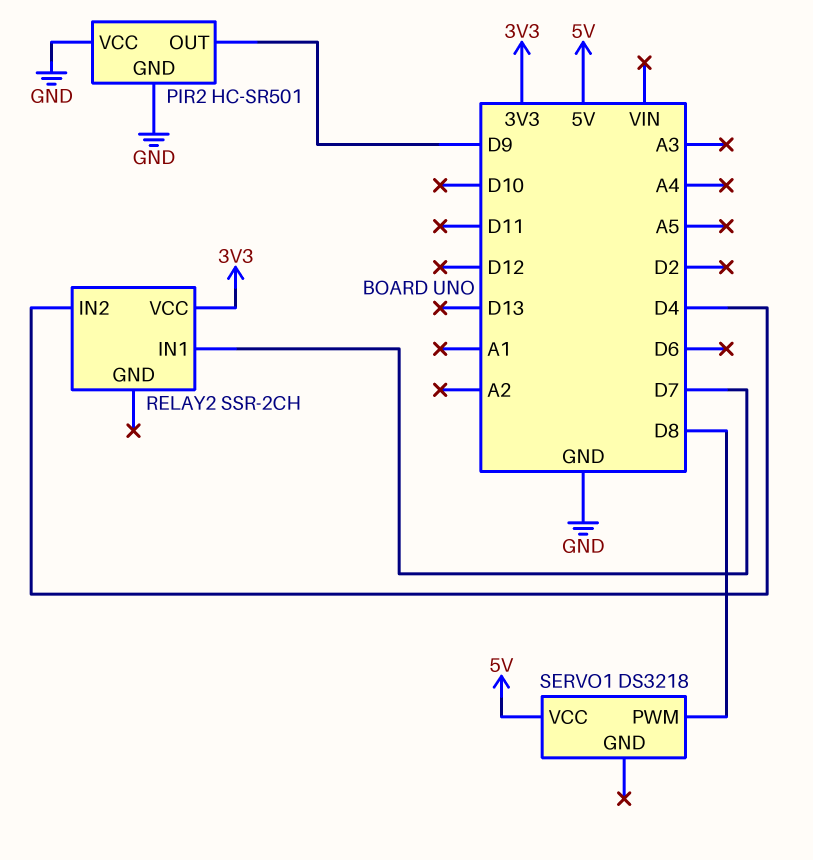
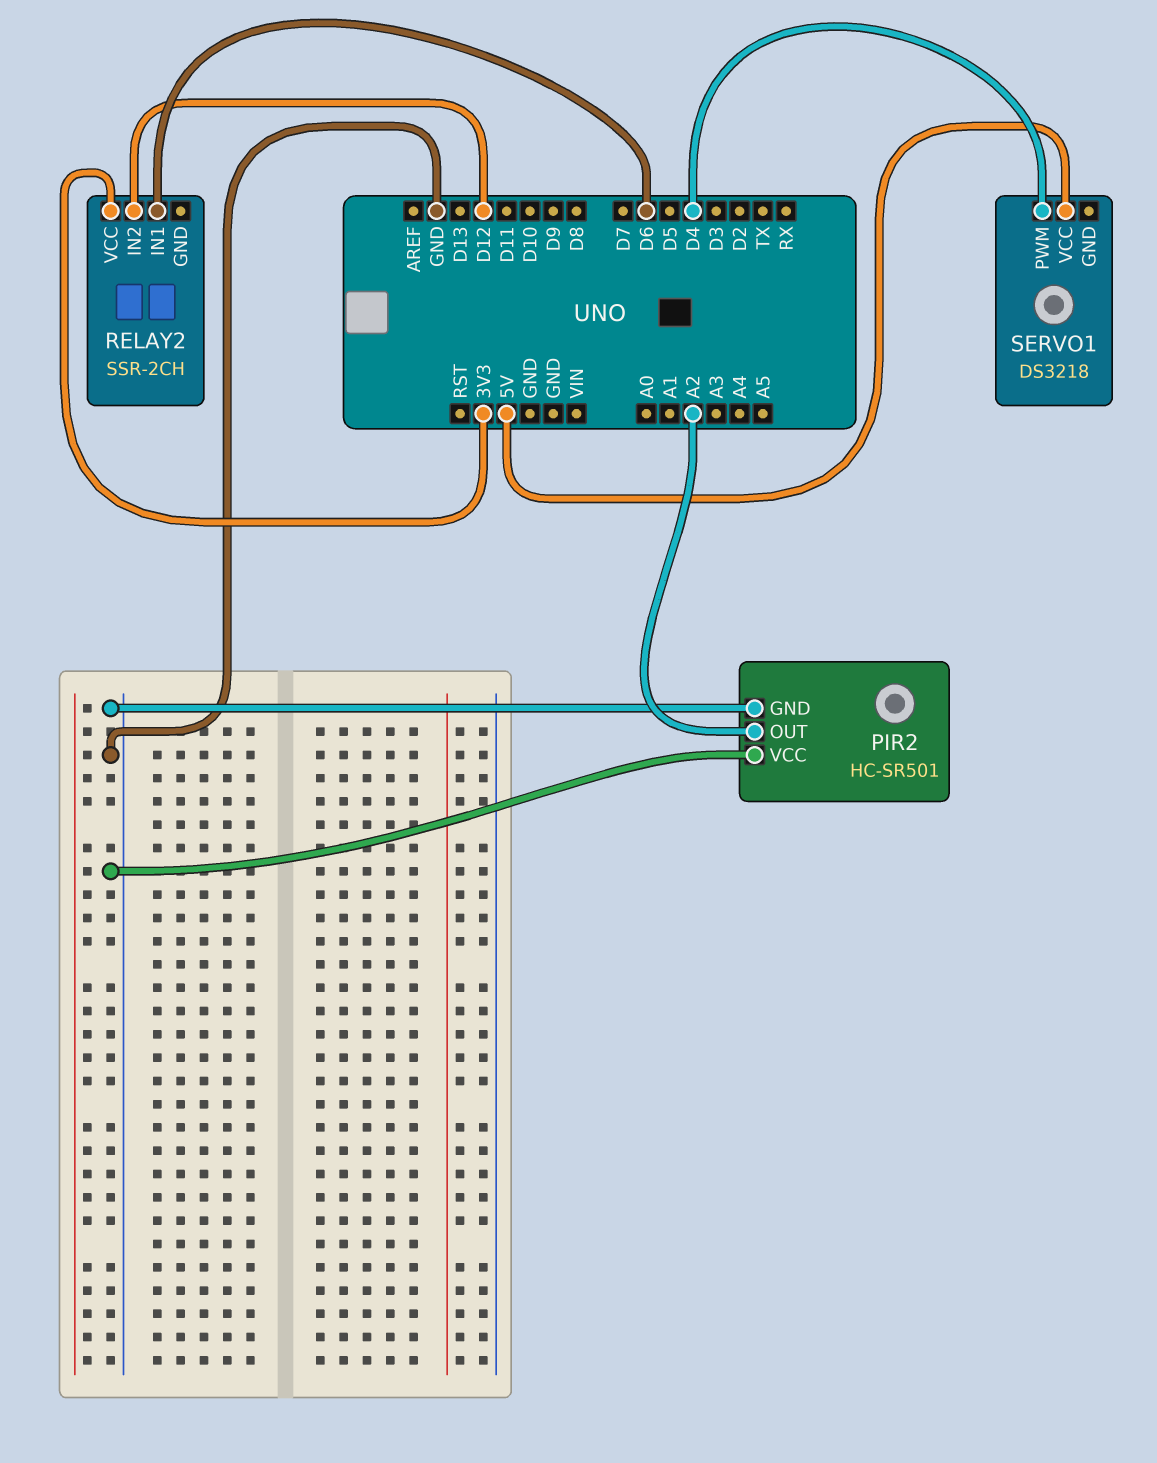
PIR2 pin OUT: D9 -> A2
RELAY2 pin IN1: D7 -> D6
RELAY2 pin IN2: D4 -> D12
SERVO1 pin PWM: D8 -> D4

